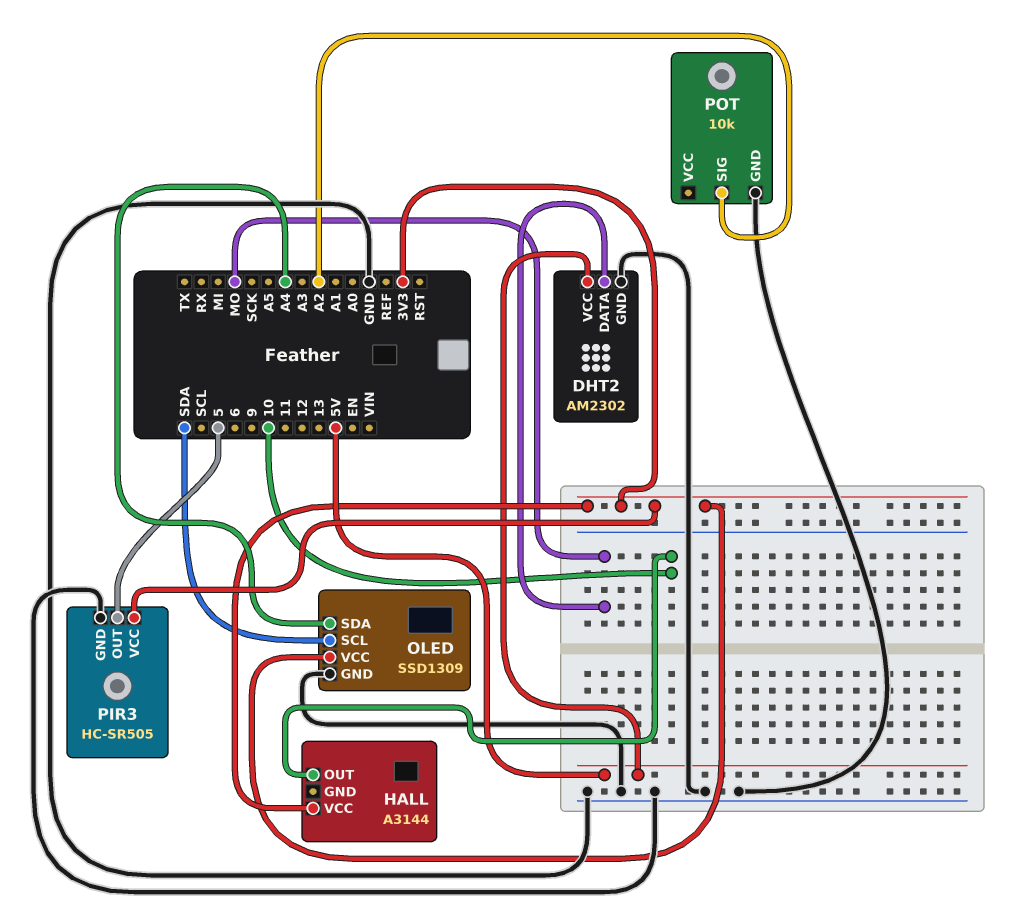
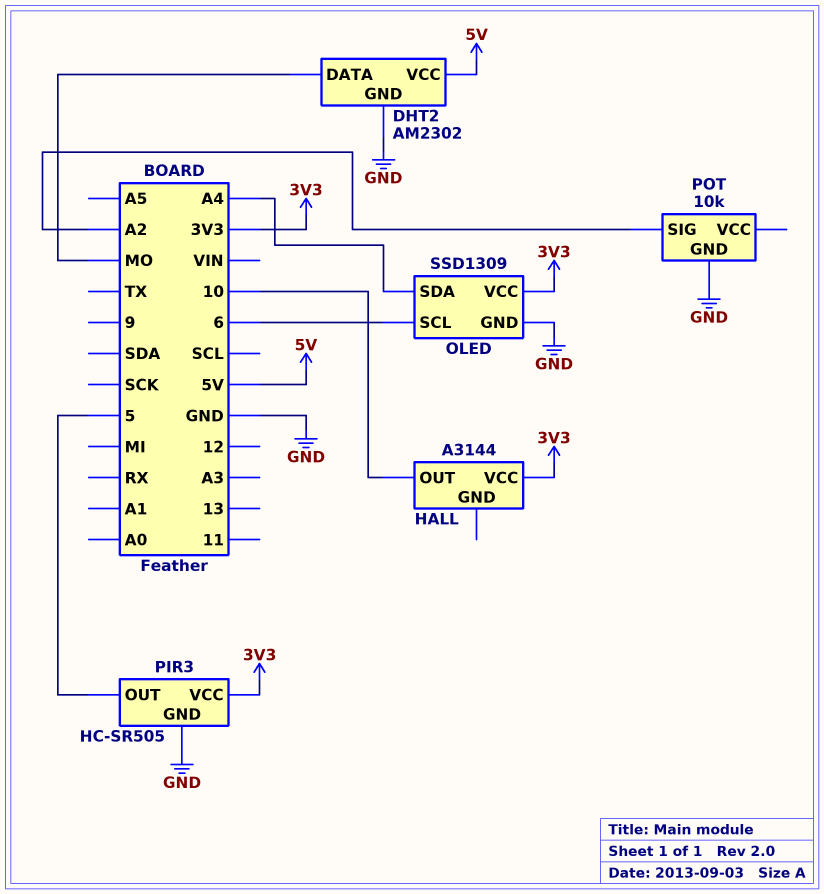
OLED pin SCL: SDA -> 6

